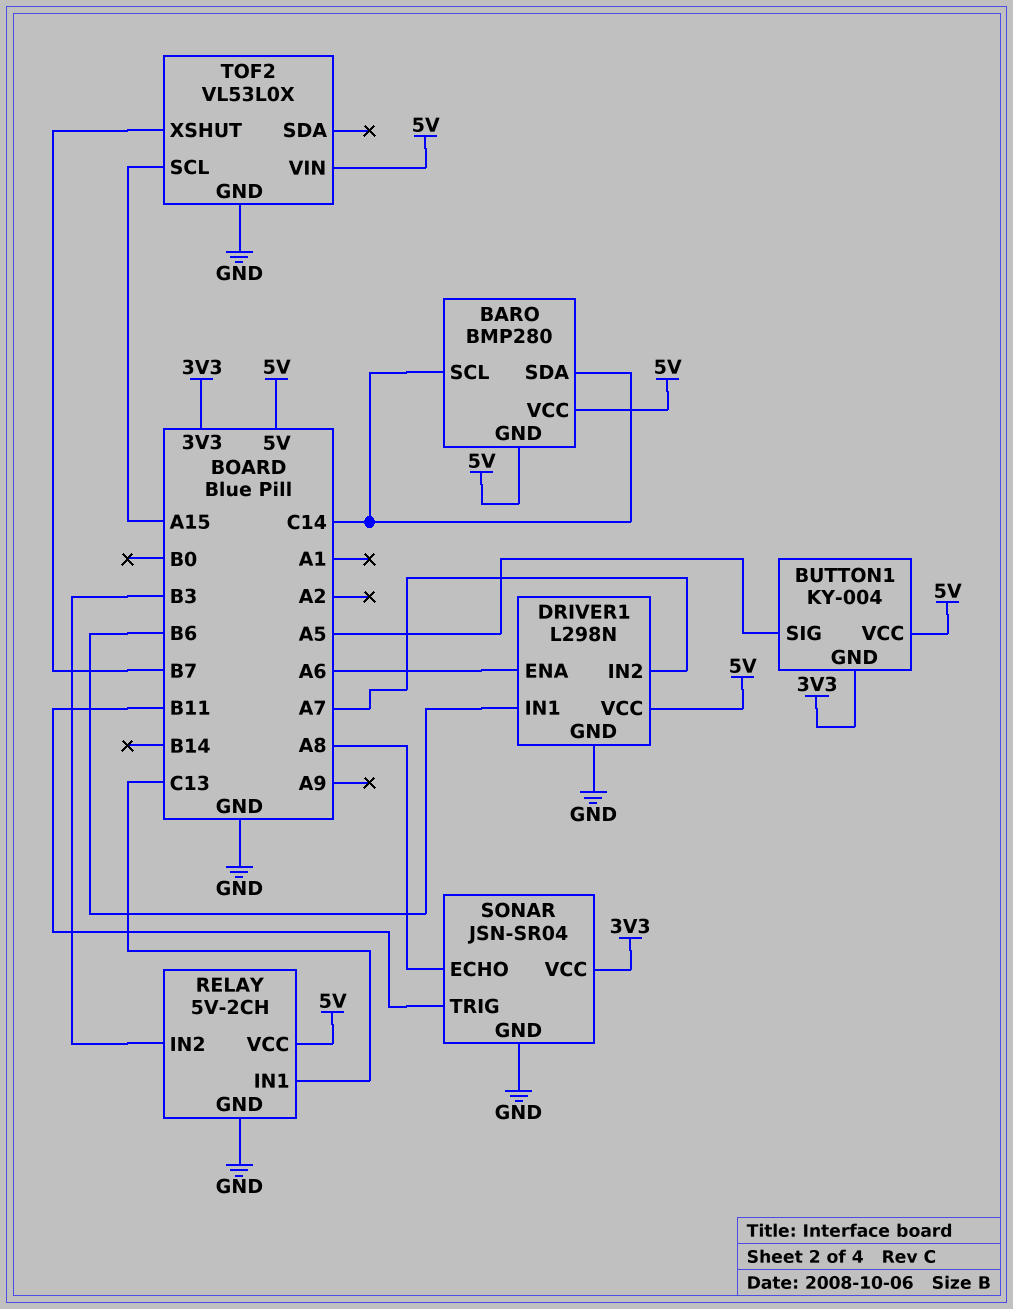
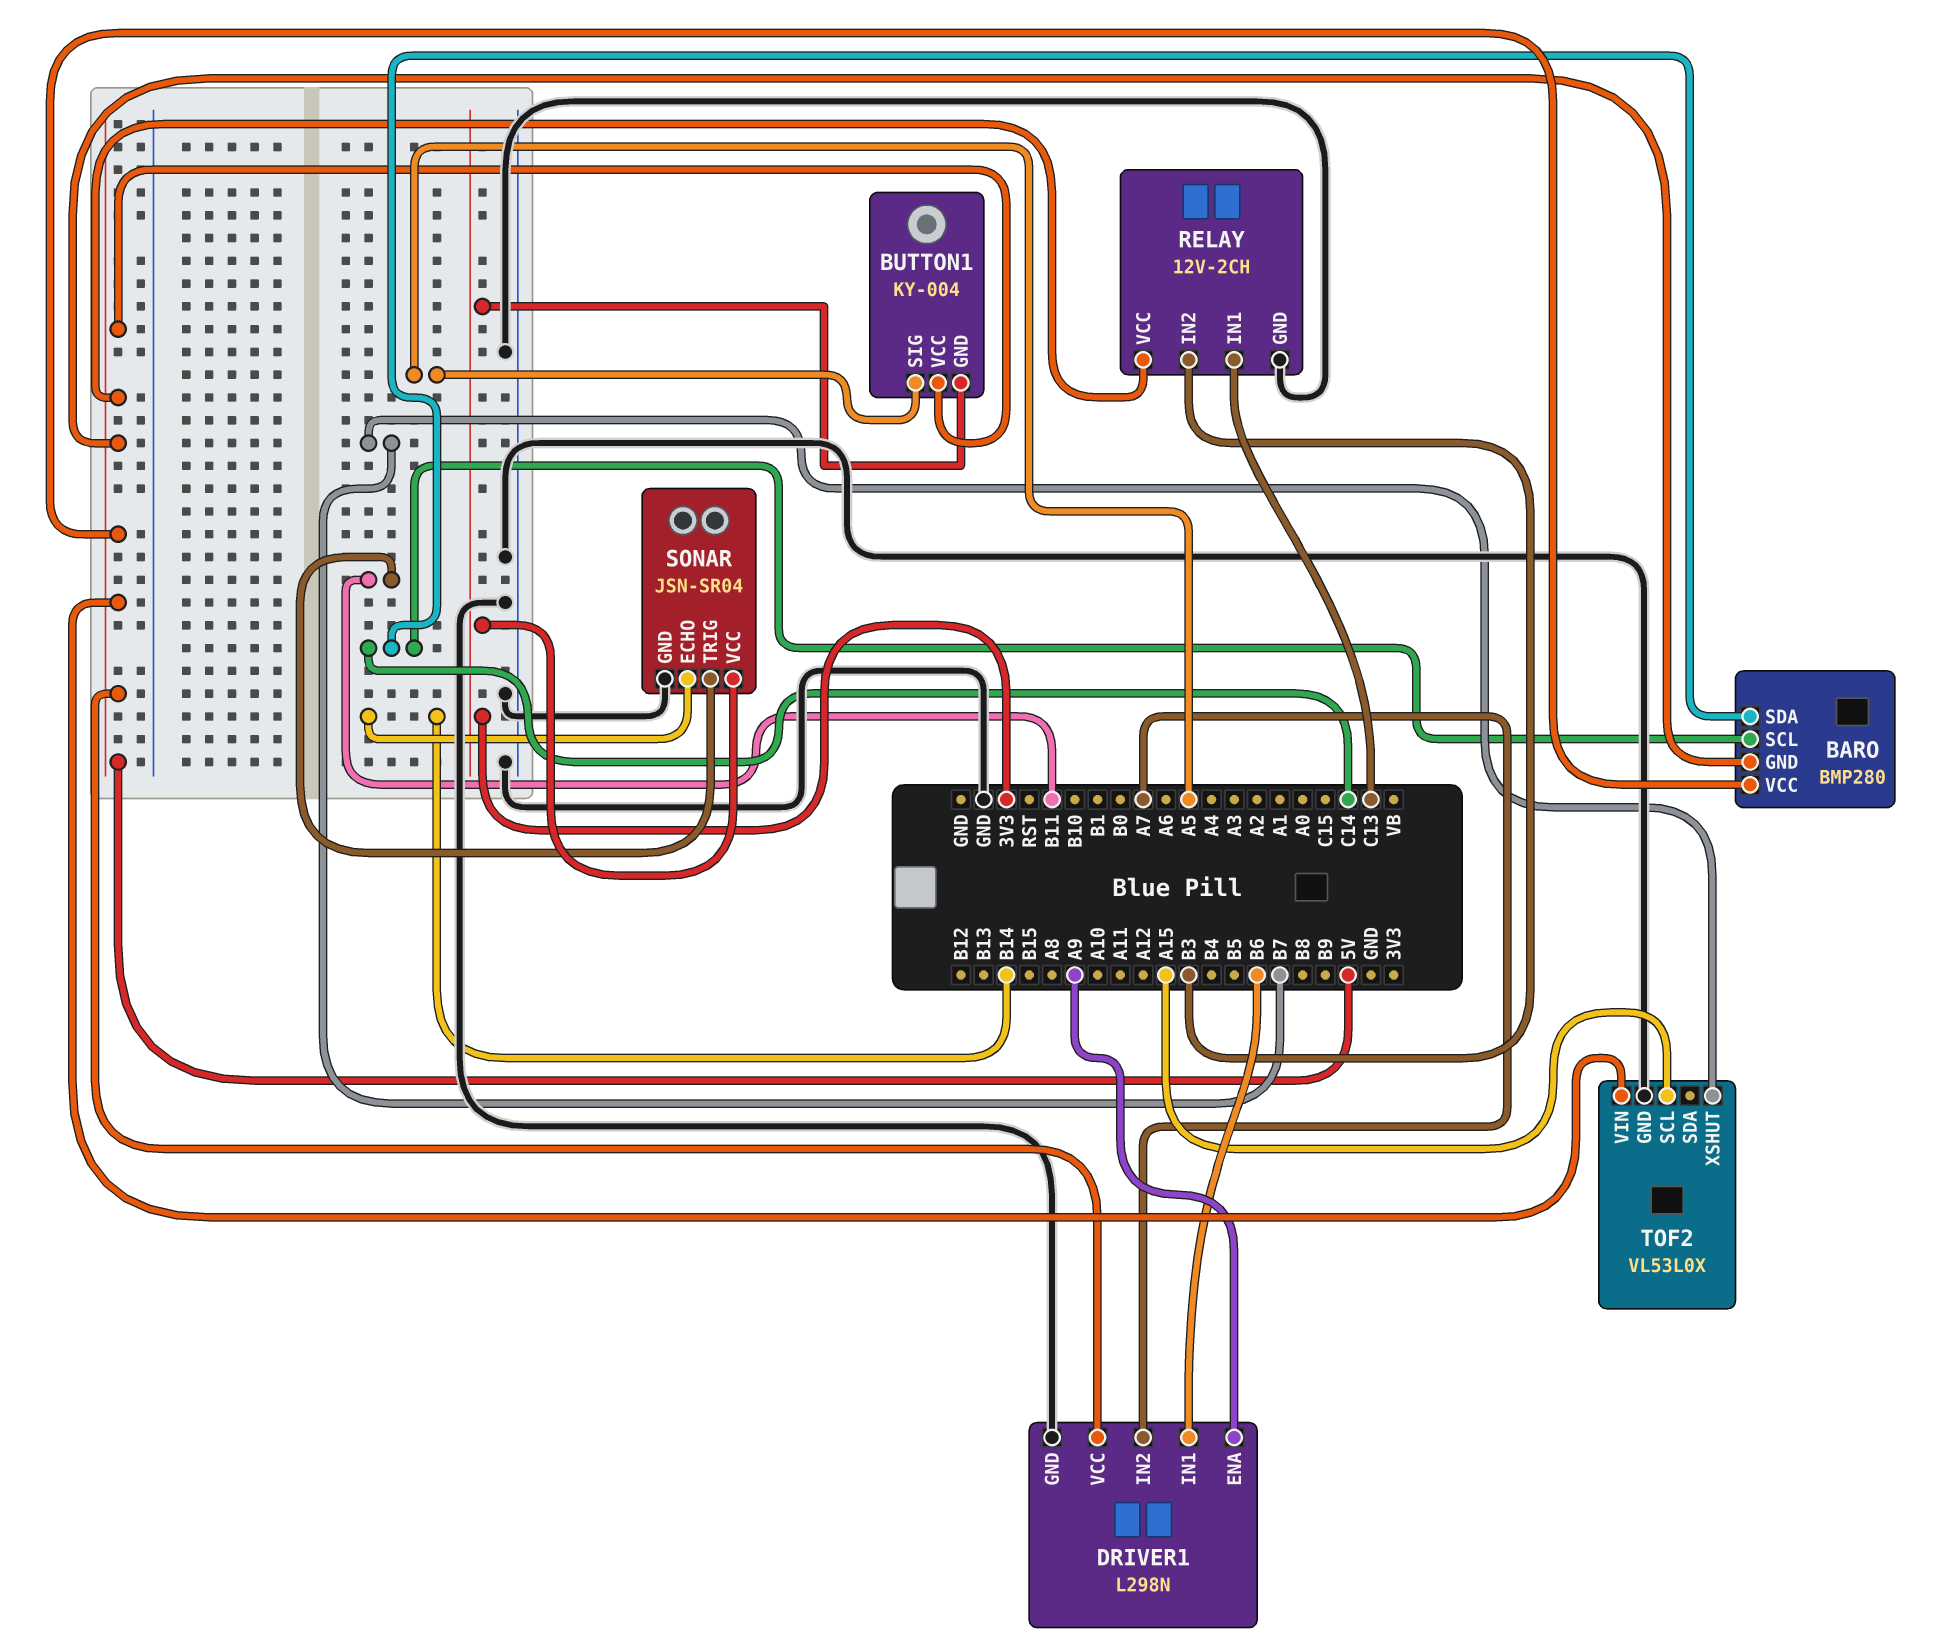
DRIVER1 pin ENA: A6 -> A9
RELAY: 5V-2CH -> 12V-2CH
SONAR pin ECHO: A8 -> B14

